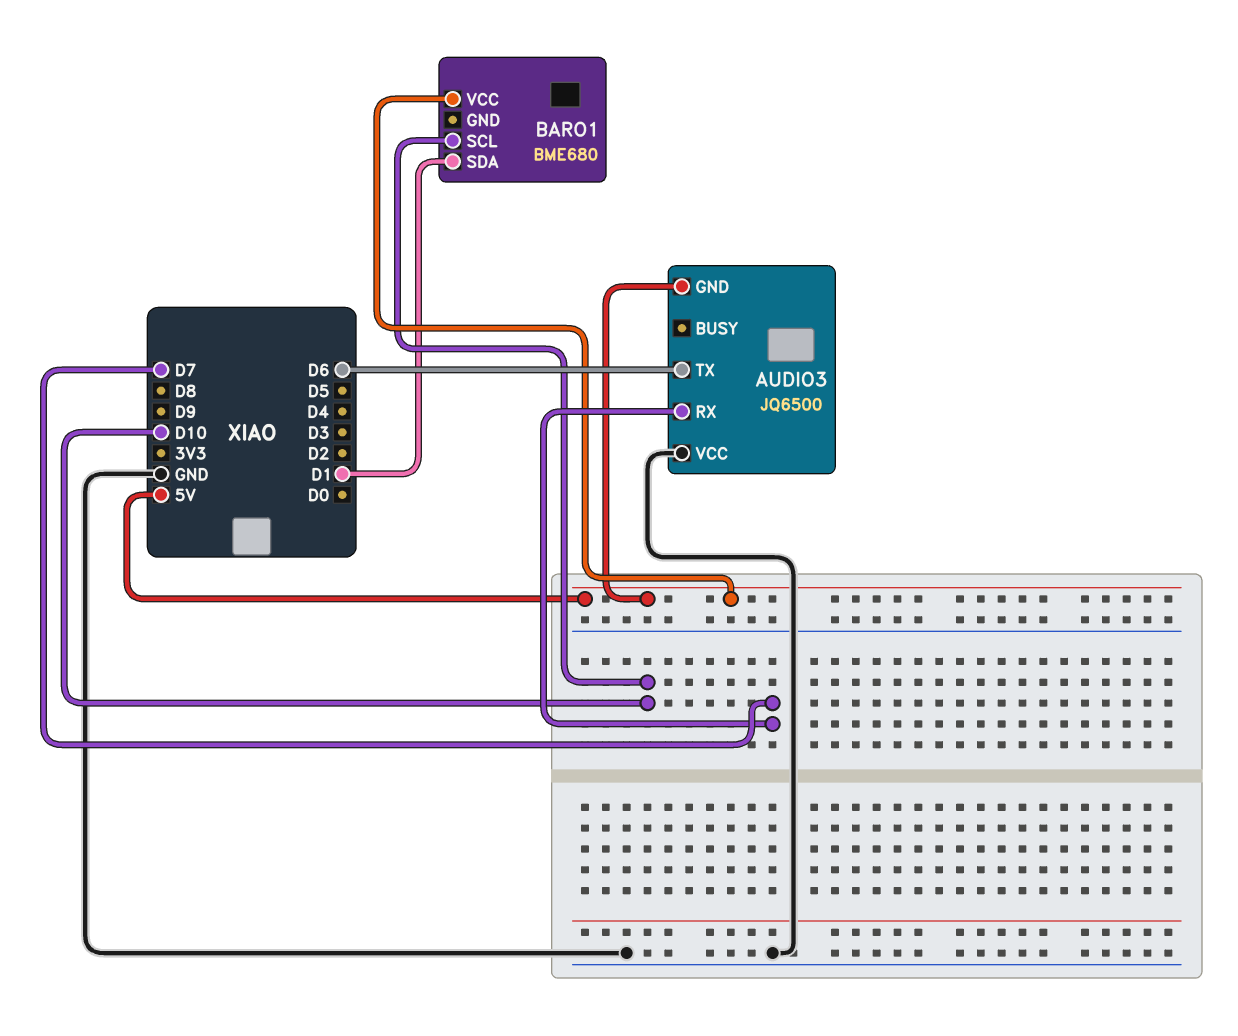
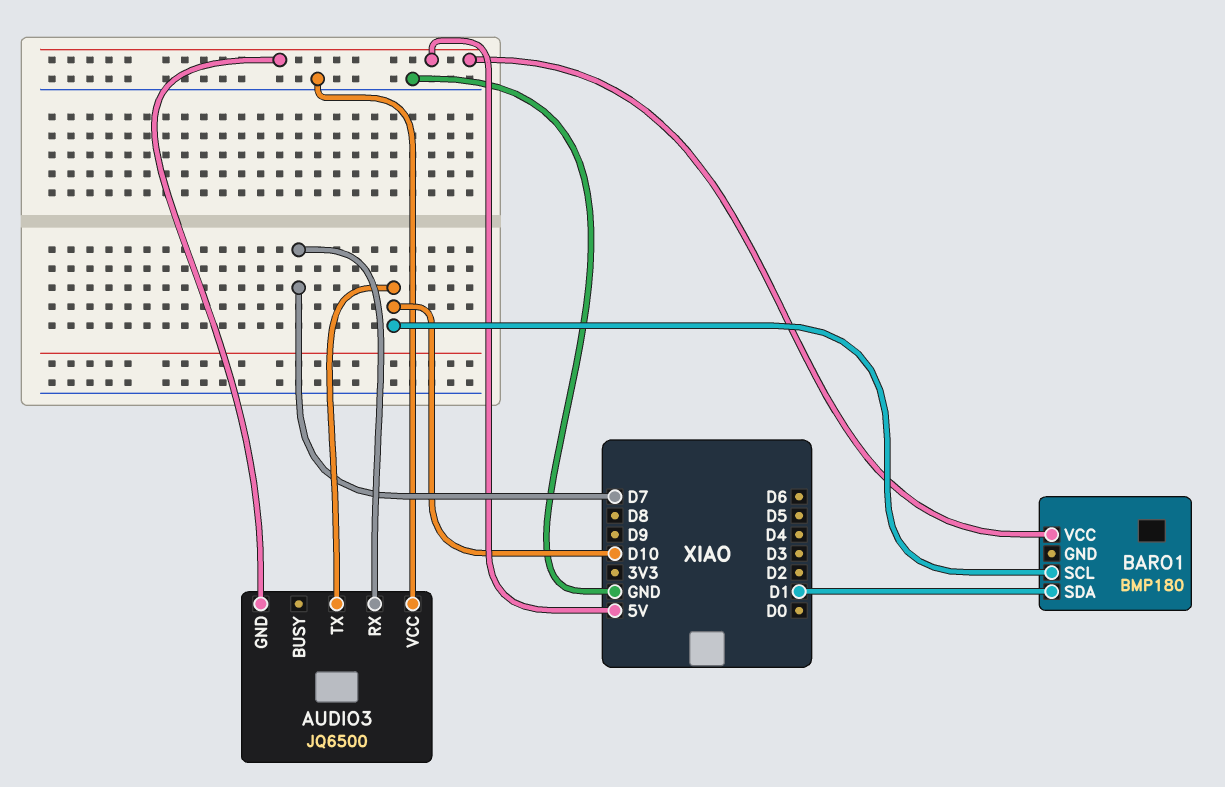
AUDIO3 pin TX: D6 -> D10
BARO1: BME680 -> BMP180

